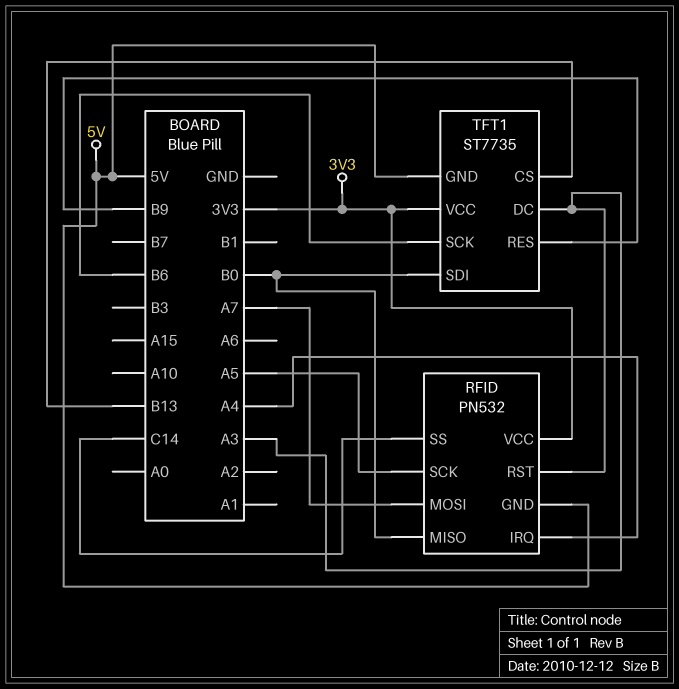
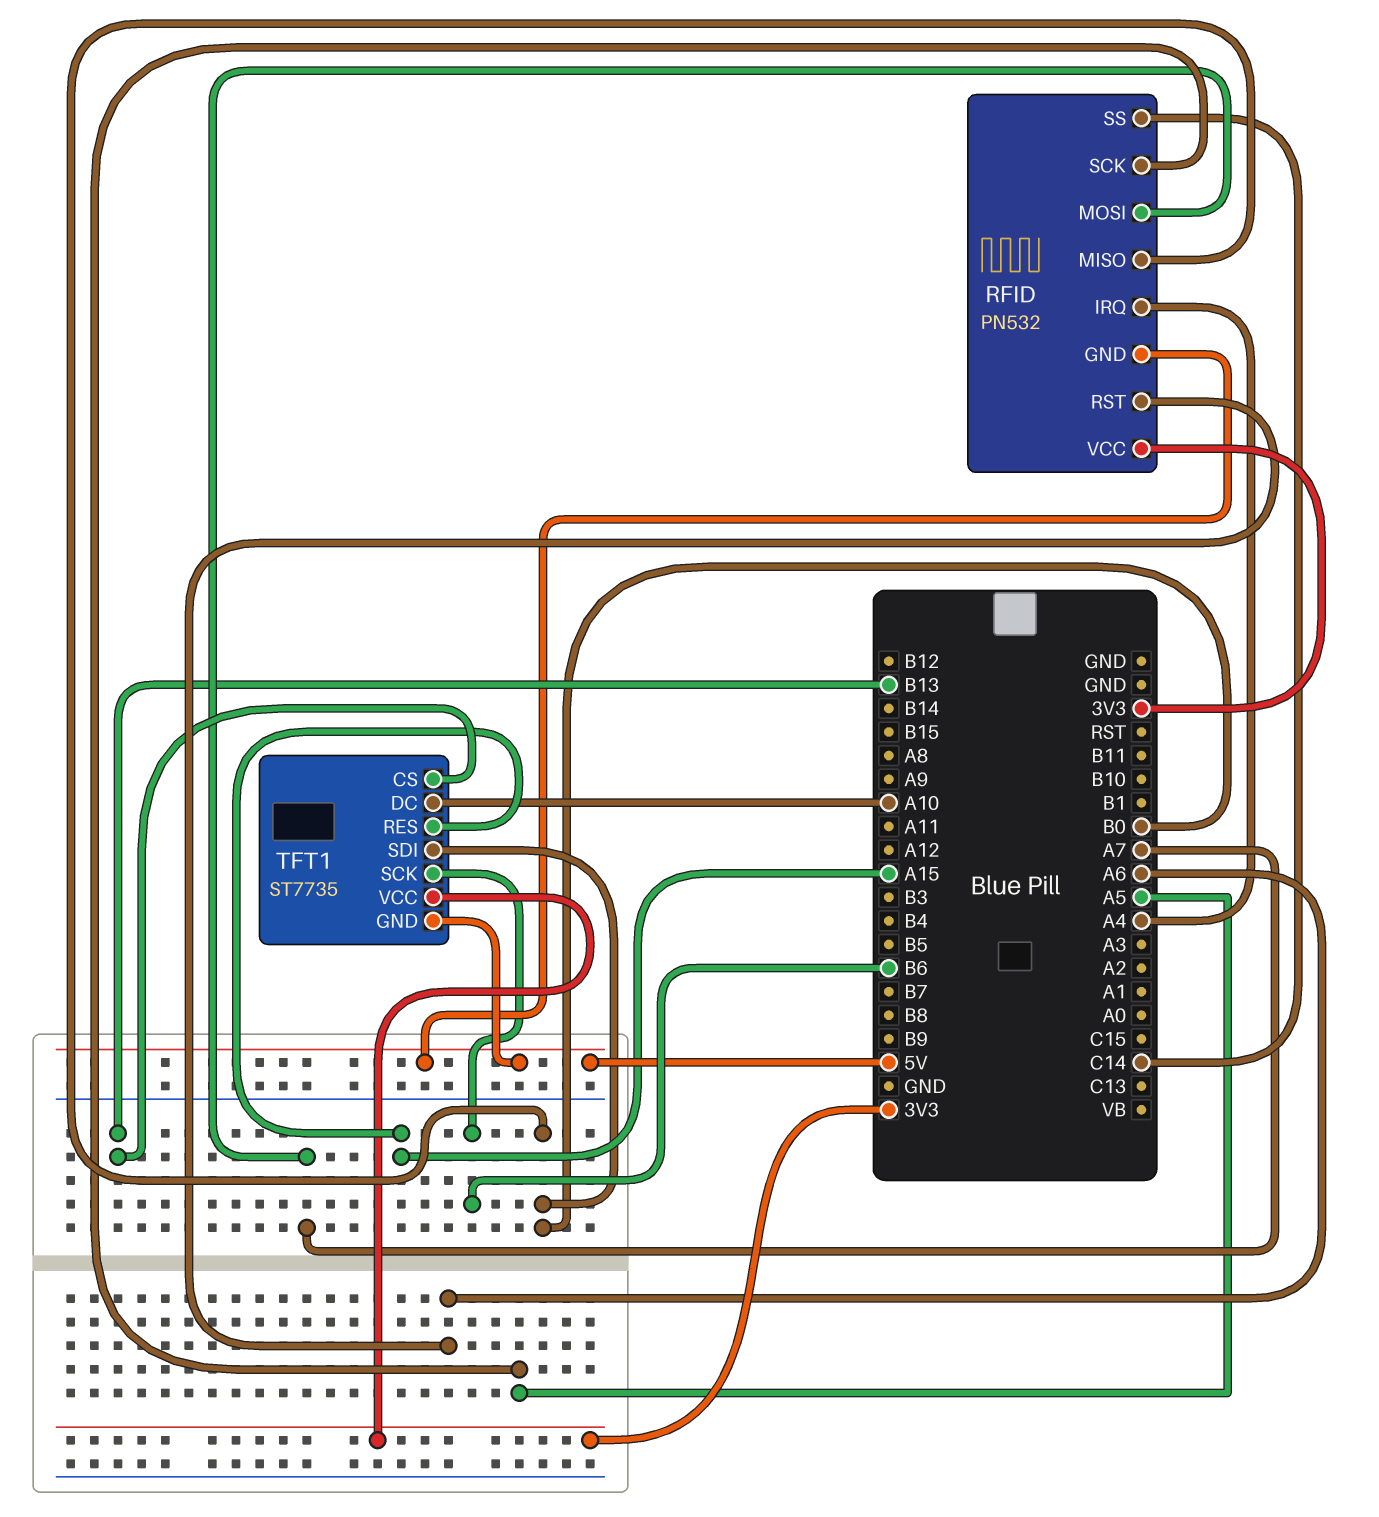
RFID pin RST: A3 -> A6
TFT1 pin DC: A3 -> A10
TFT1 pin RES: B9 -> A15

